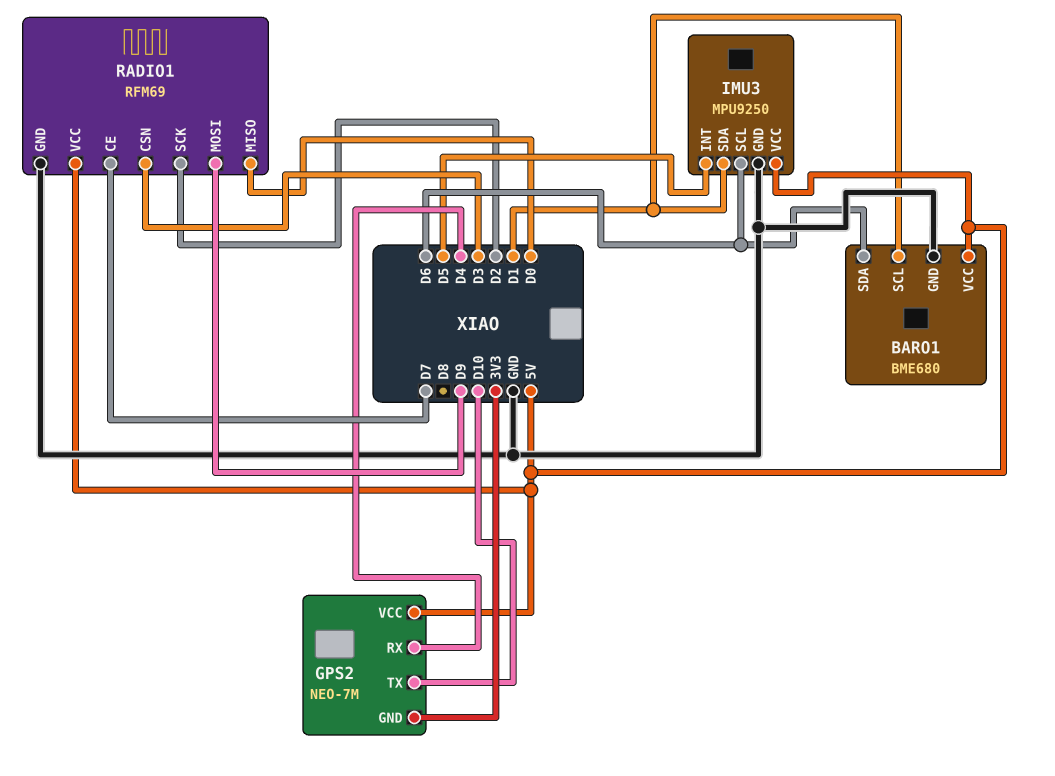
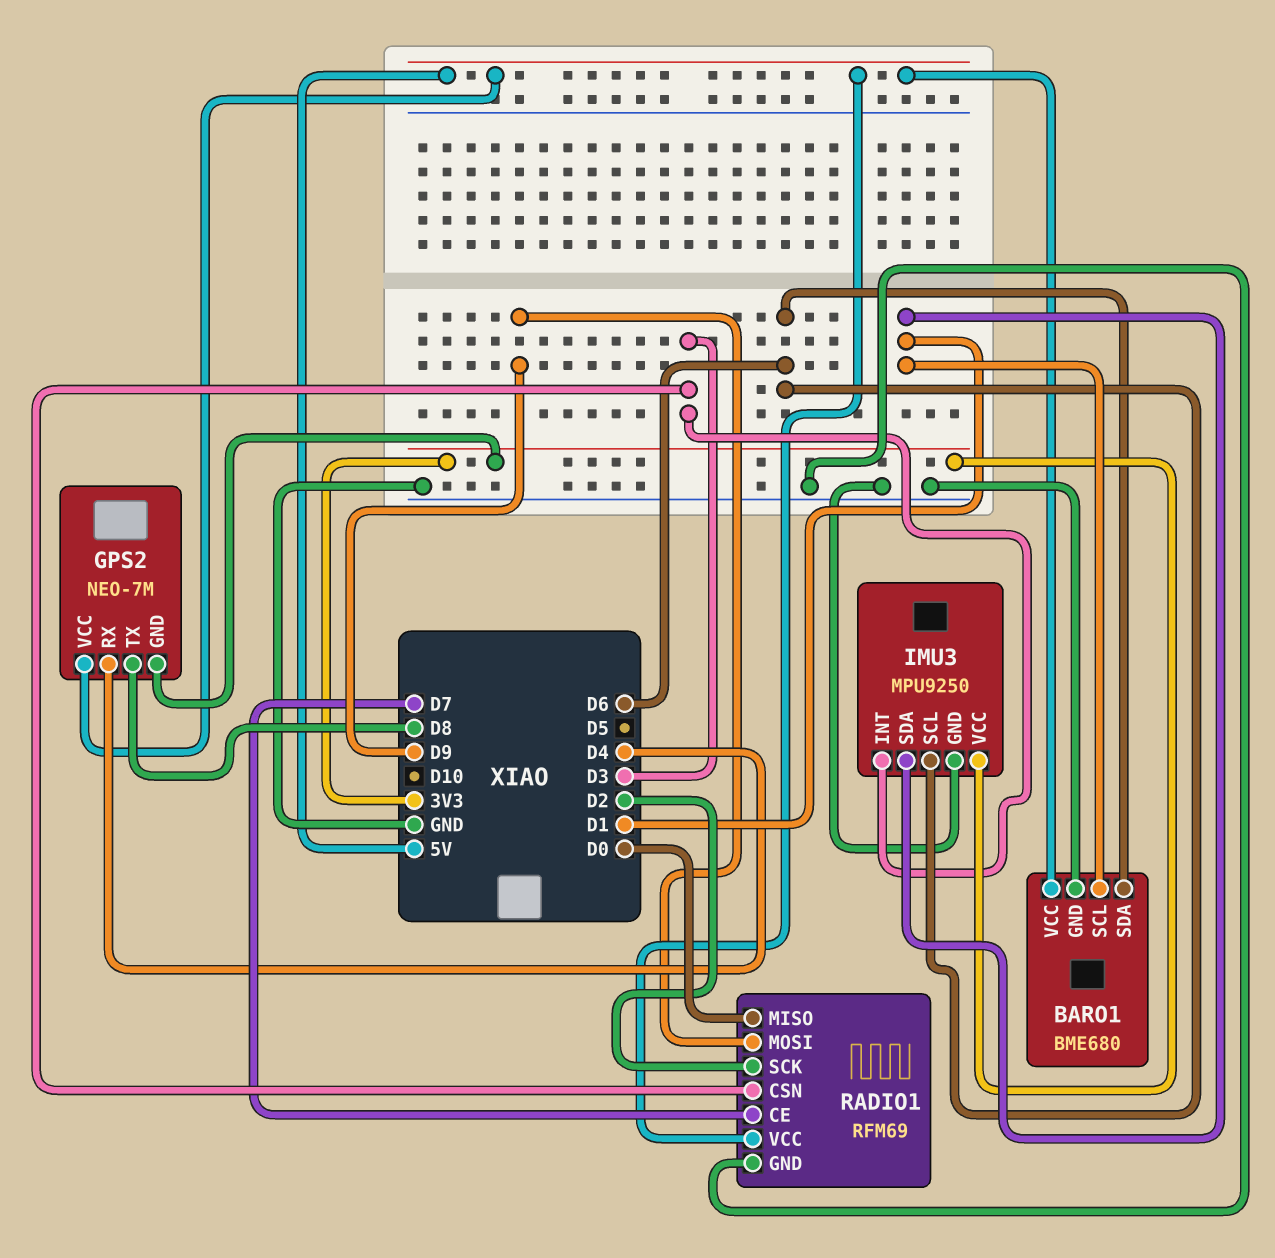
GPS2 pin TX: D10 -> D8
IMU3 pin INT: D5 -> D3
IMU3 pin VCC: 5V -> 3V3

